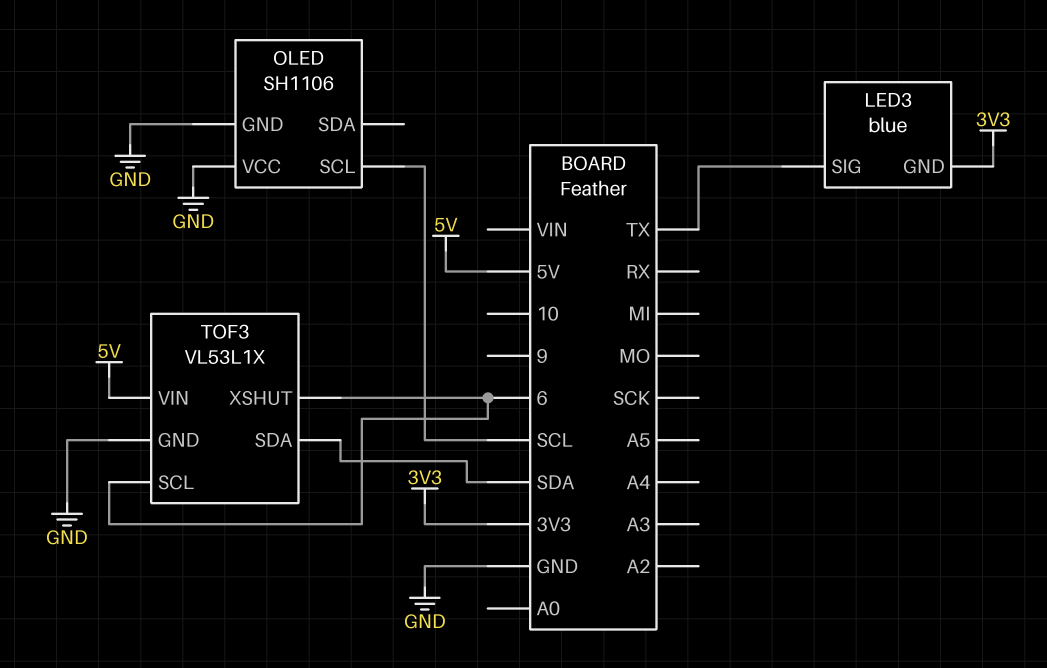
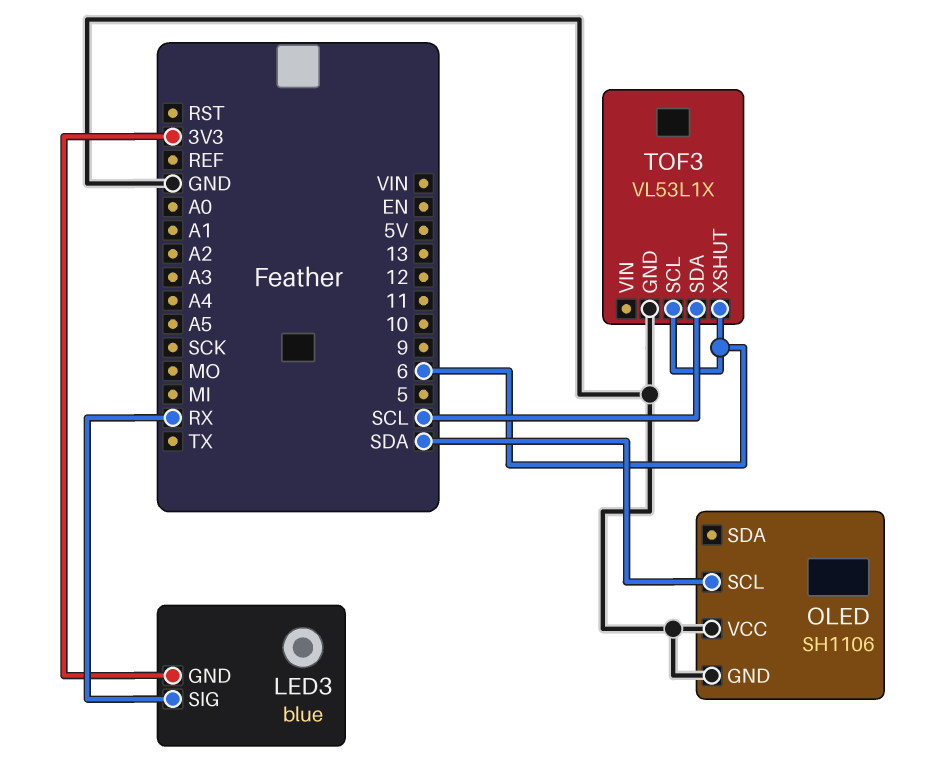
LED3 pin SIG: TX -> RX
OLED pin SCL: SCL -> SDA
TOF3 pin SDA: SDA -> SCL
TOF3 pin VIN: 5V -> none

